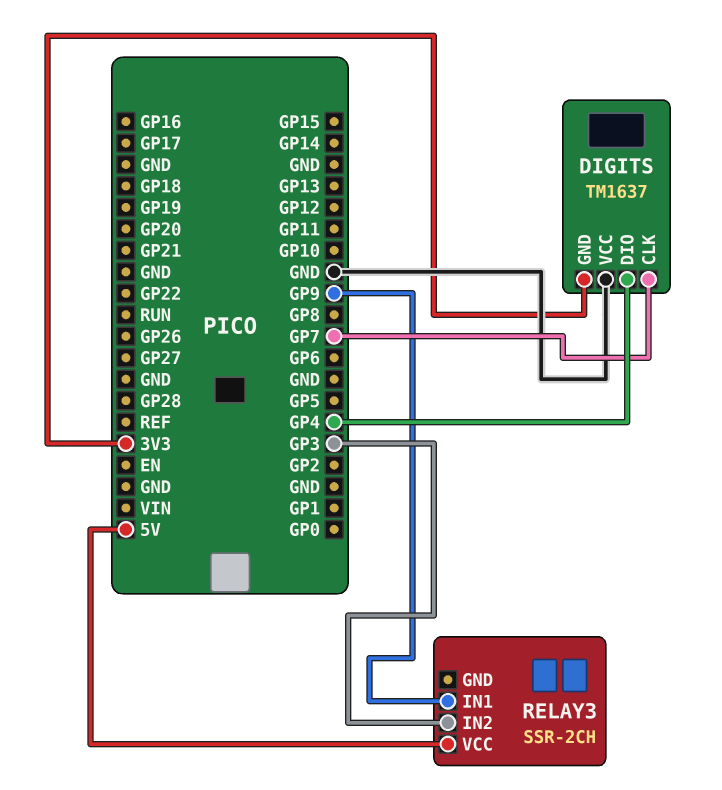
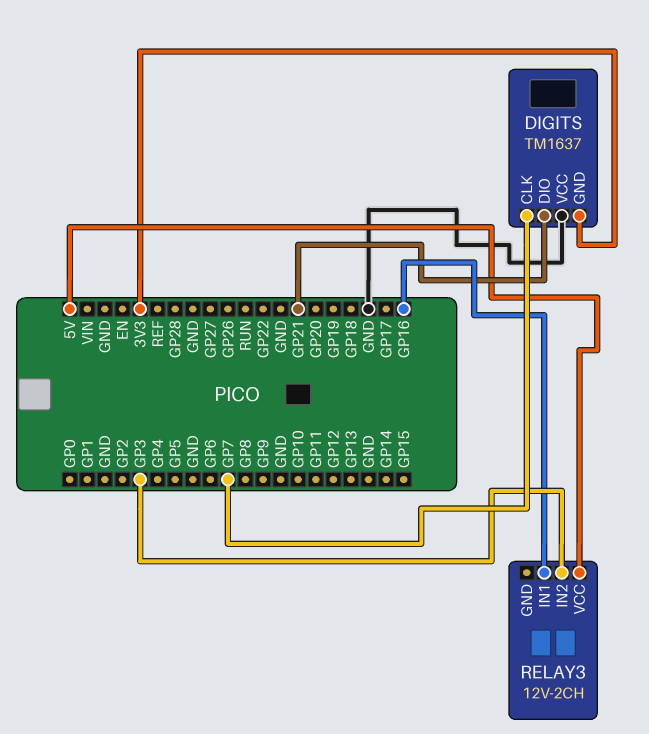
DIGITS pin DIO: GP4 -> GP21
RELAY3: SSR-2CH -> 12V-2CH
RELAY3 pin IN1: GP9 -> GP16

